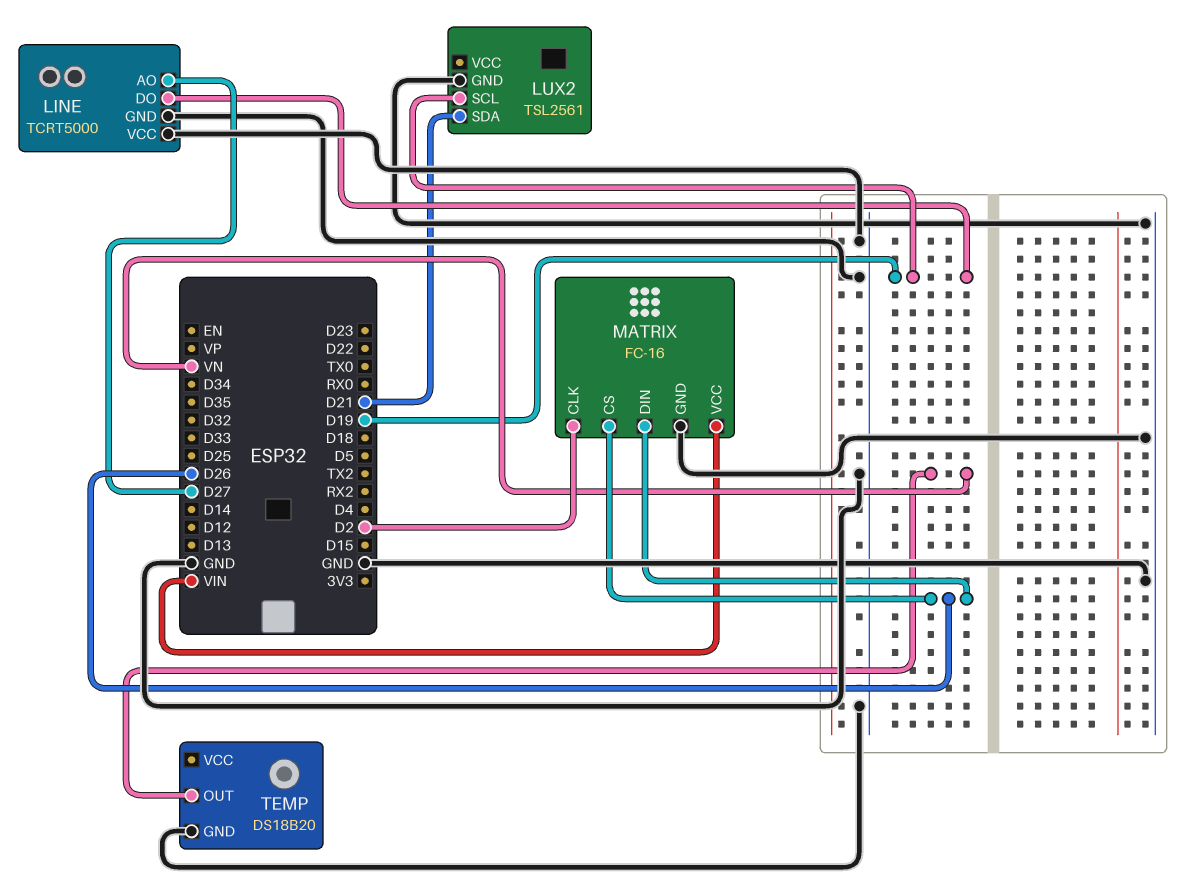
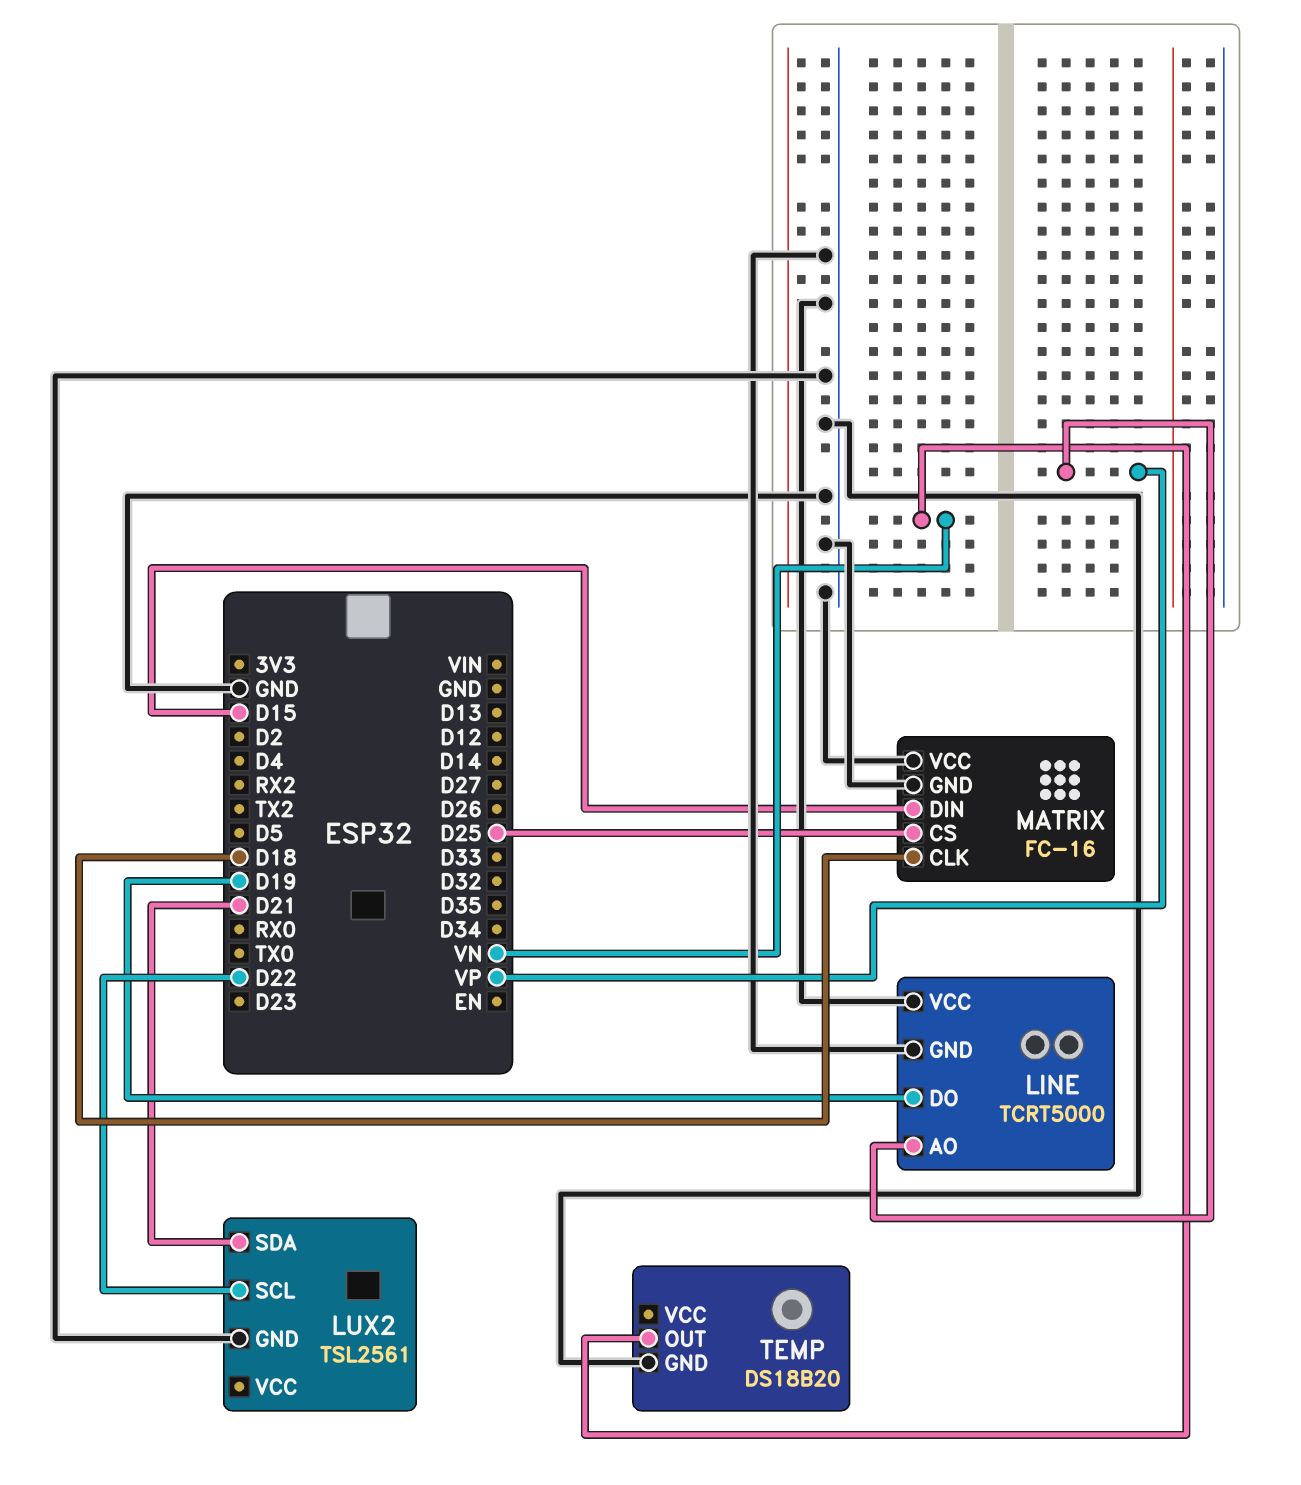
LINE pin AO: D27 -> VP
LUX2 pin SCL: D19 -> D22
MATRIX pin CLK: D2 -> D18
MATRIX pin CS: D26 -> D25
MATRIX pin DIN: D26 -> D15
MATRIX pin VCC: VIN -> GND

